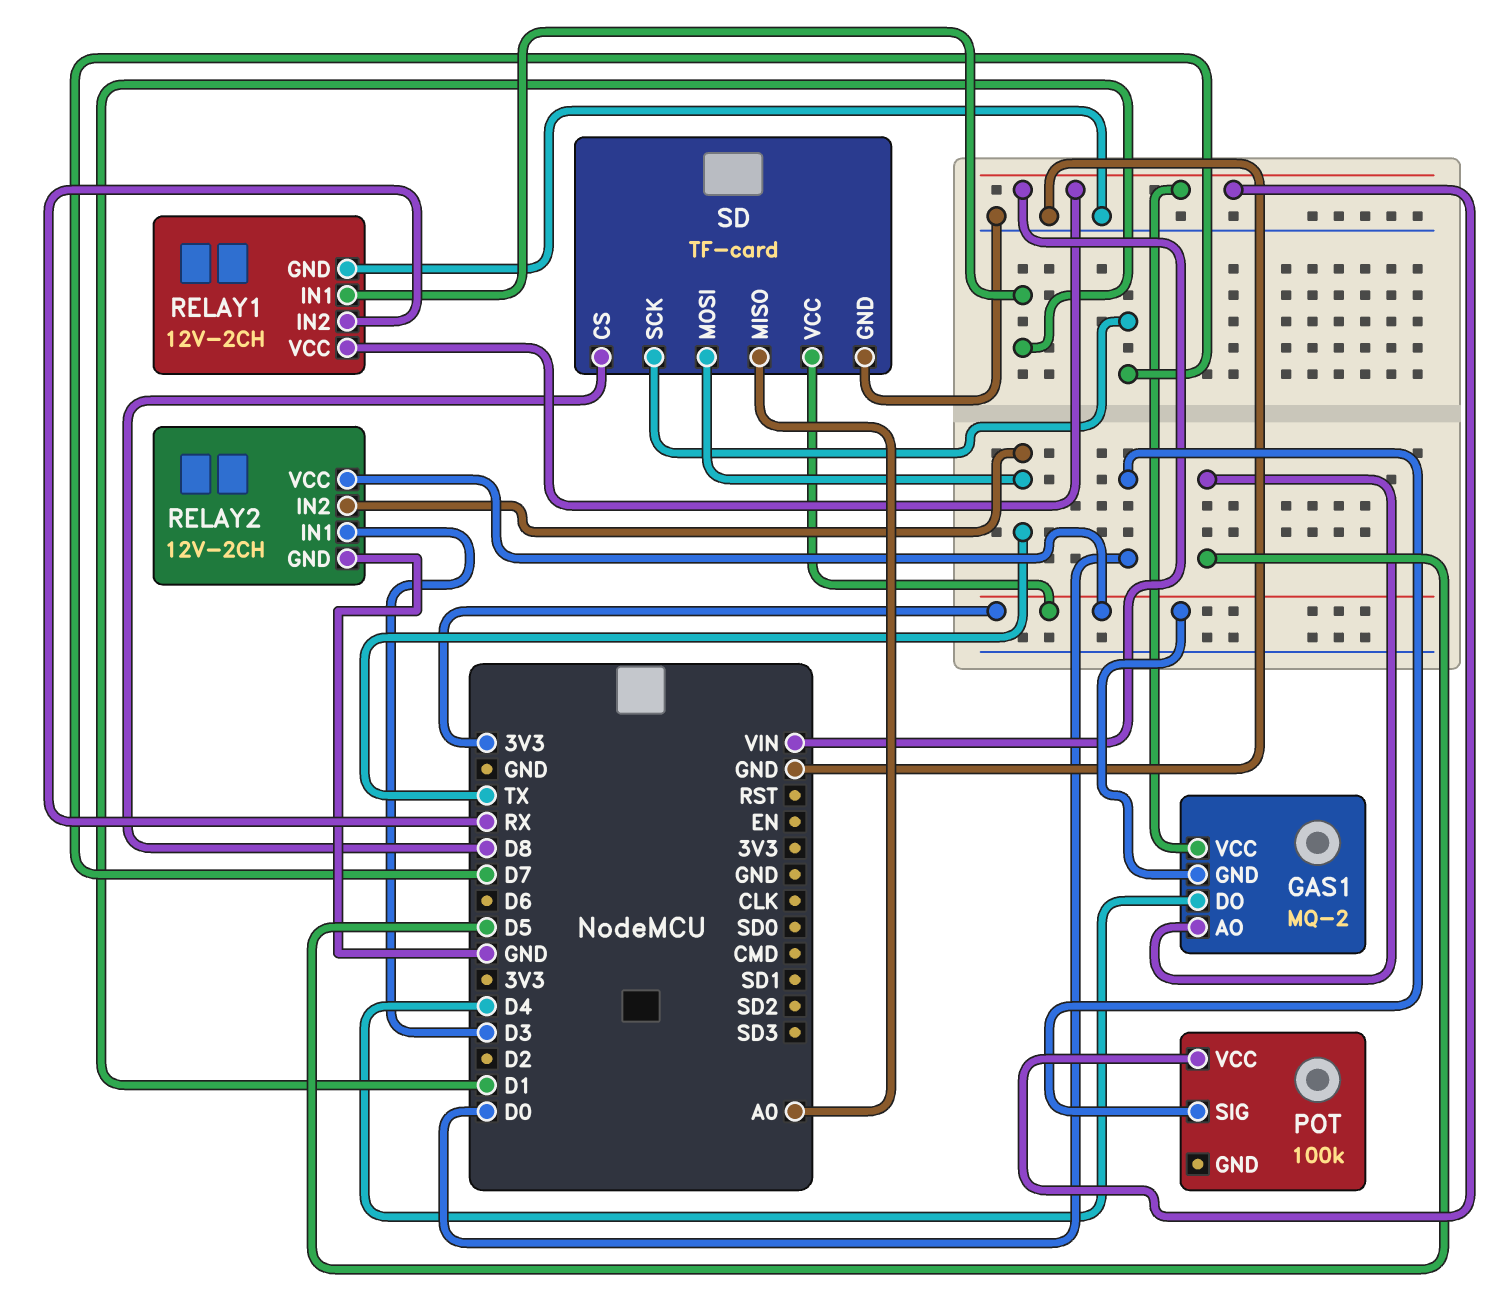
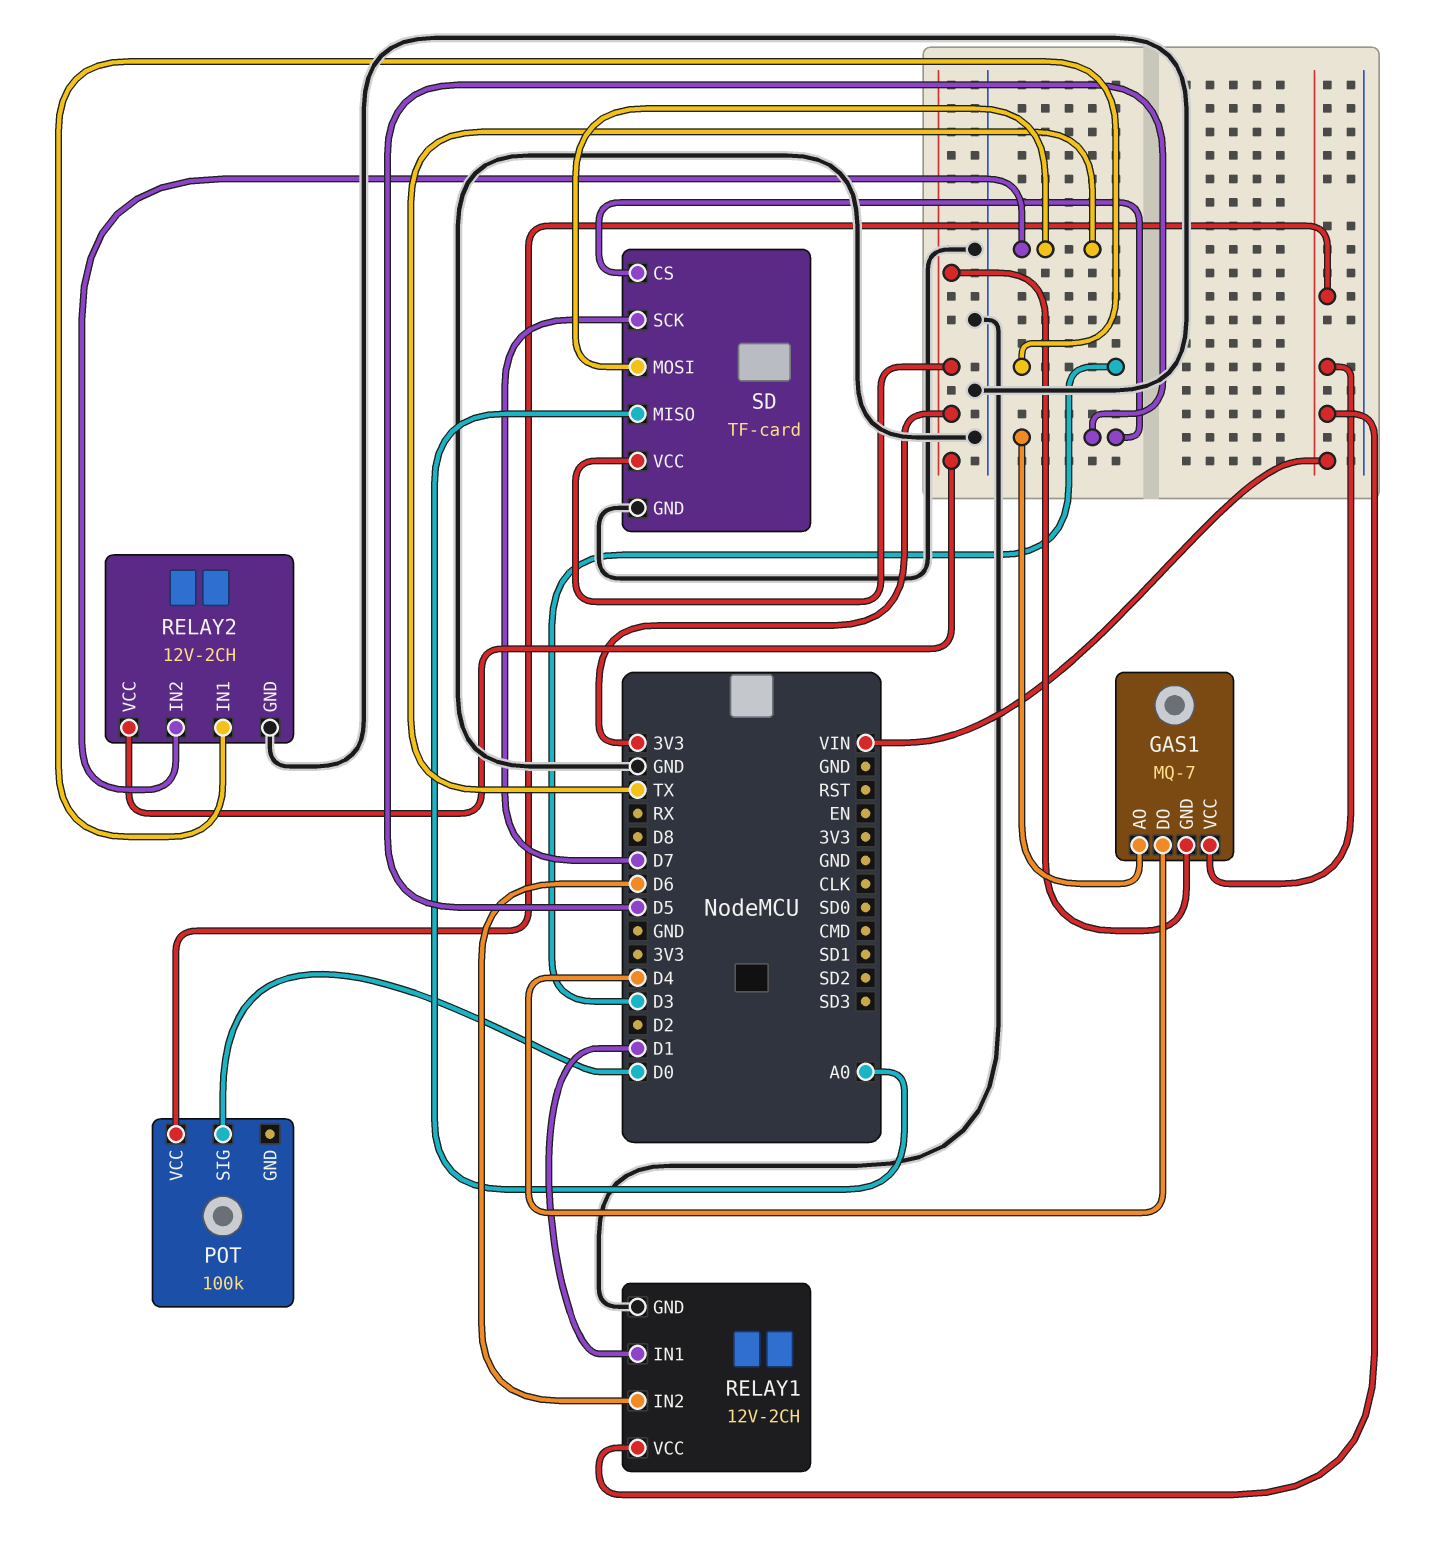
GAS1: MQ-2 -> MQ-7
RELAY1 pin IN2: RX -> D6
SD pin CS: D8 -> D5

